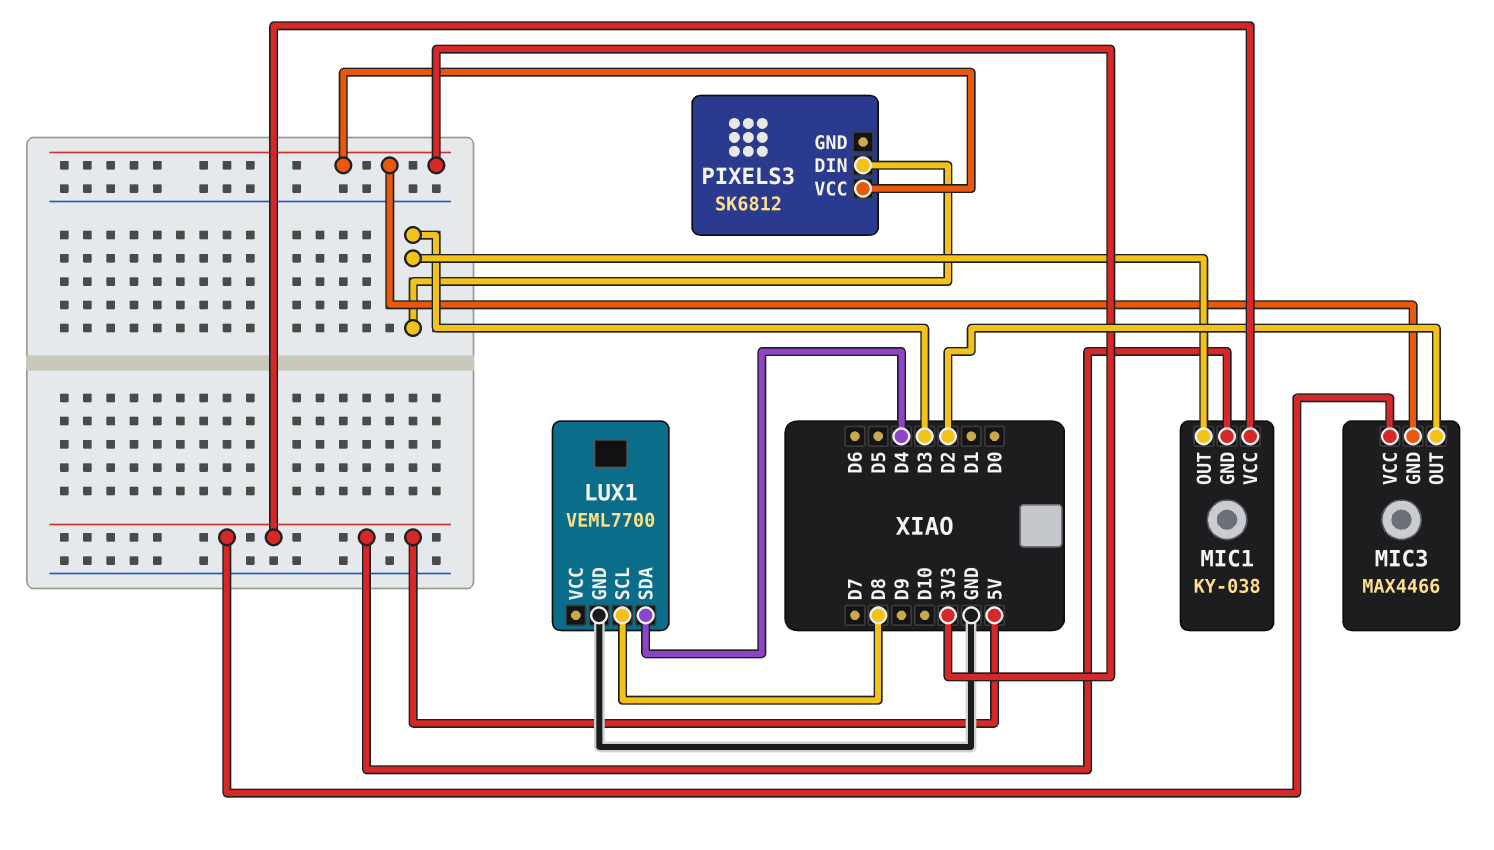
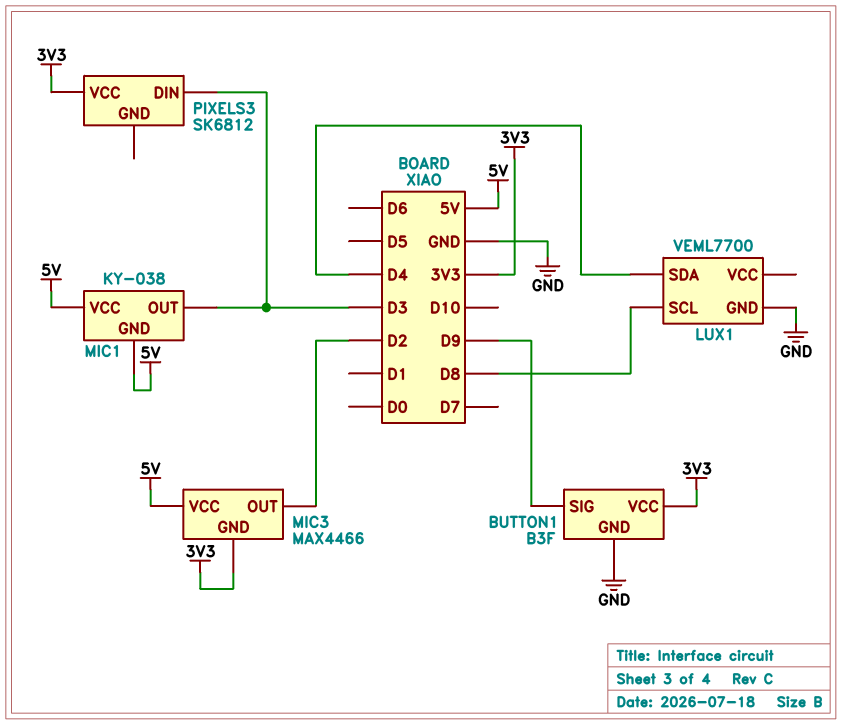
BUTTON1: none -> B3F
BUTTON1 pin GND: none -> GND
BUTTON1 pin SIG: none -> D9
BUTTON1 pin VCC: none -> 3V3

